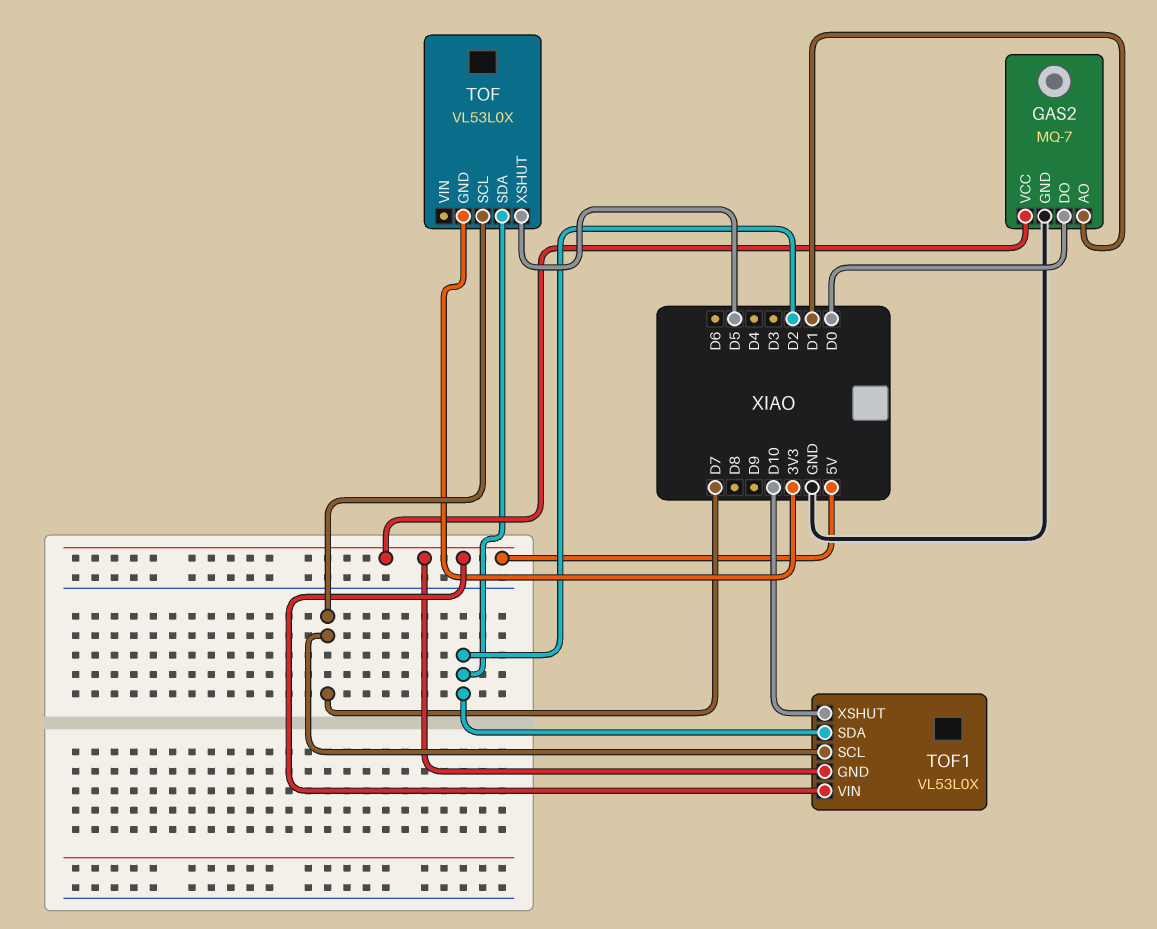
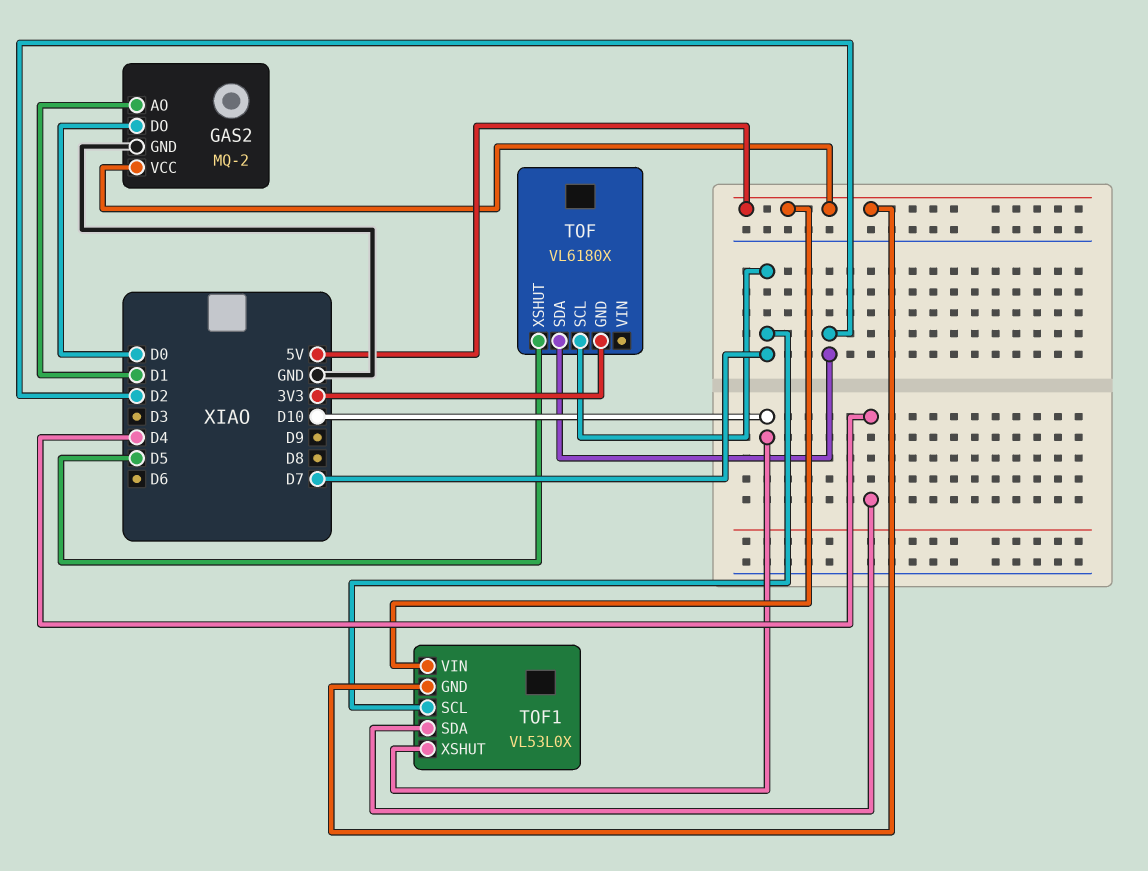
GAS2: MQ-7 -> MQ-2
TOF: VL53L0X -> VL6180X
TOF1 pin SDA: D2 -> D4

